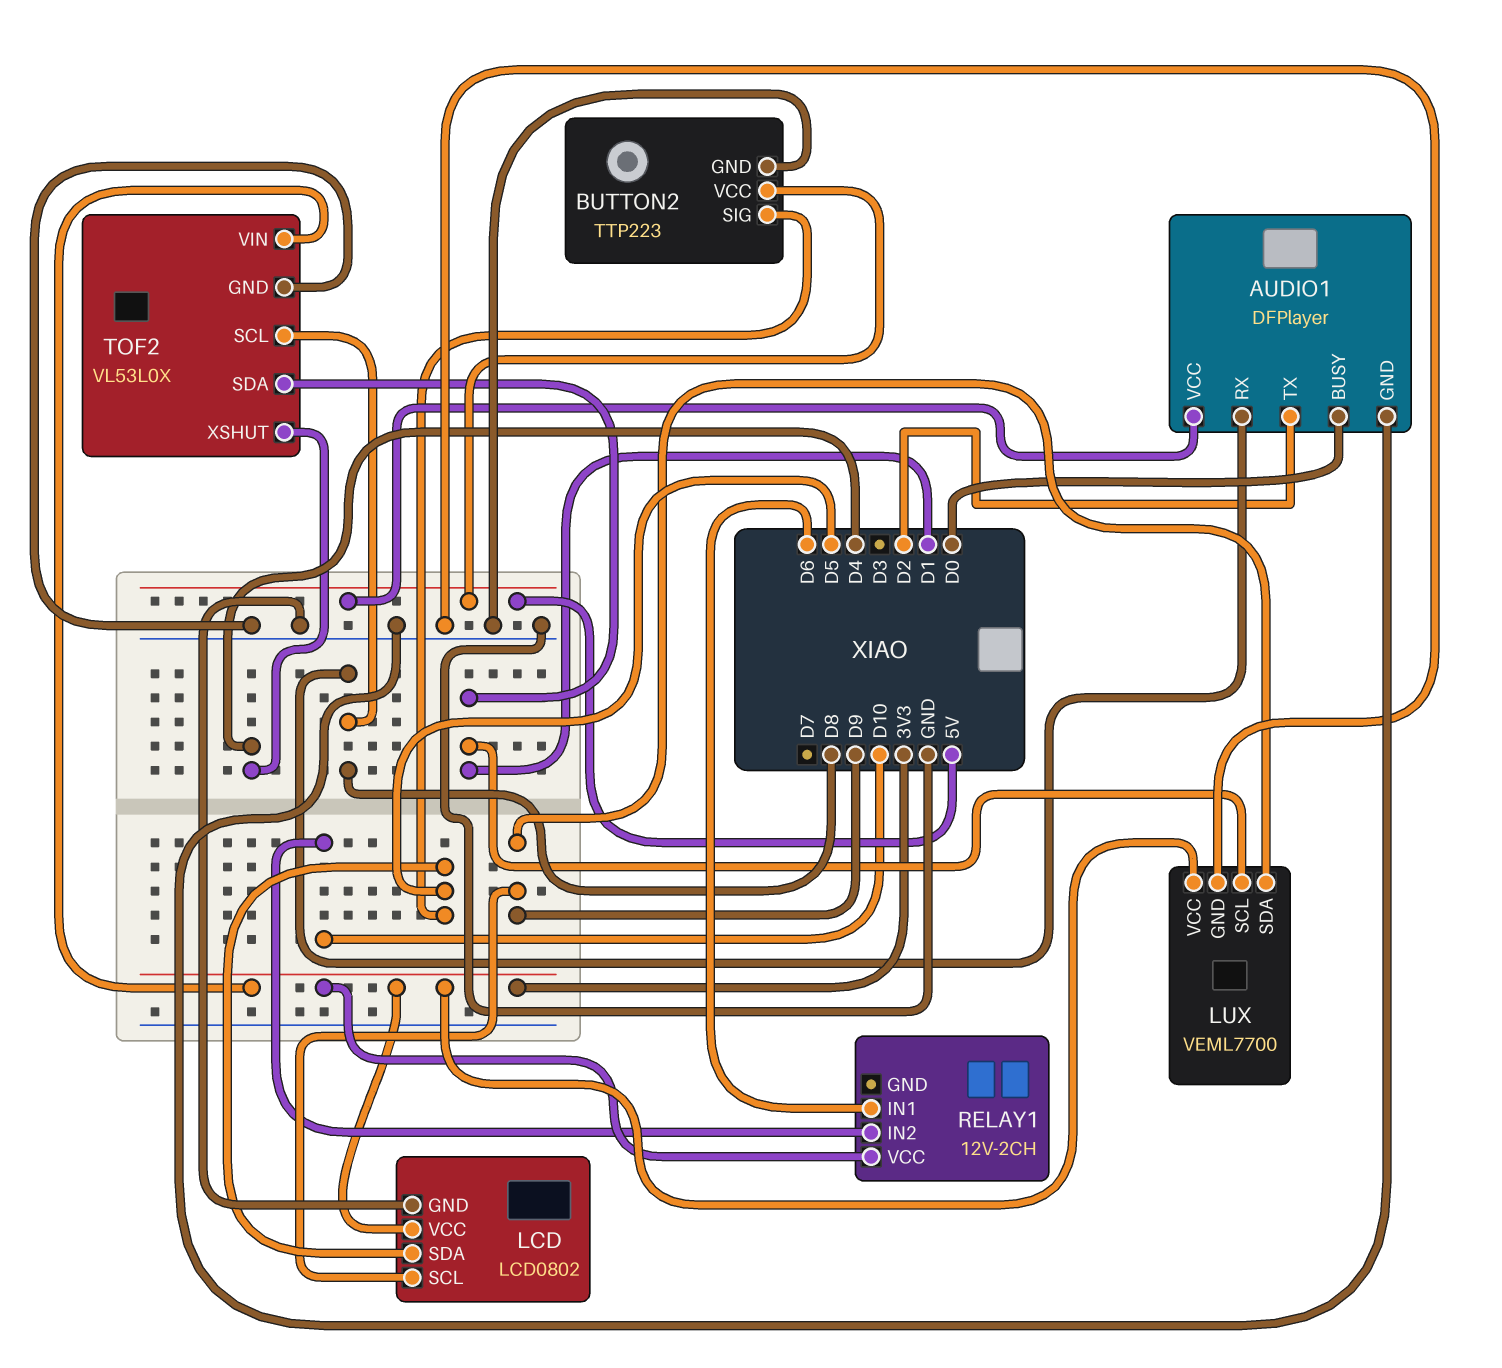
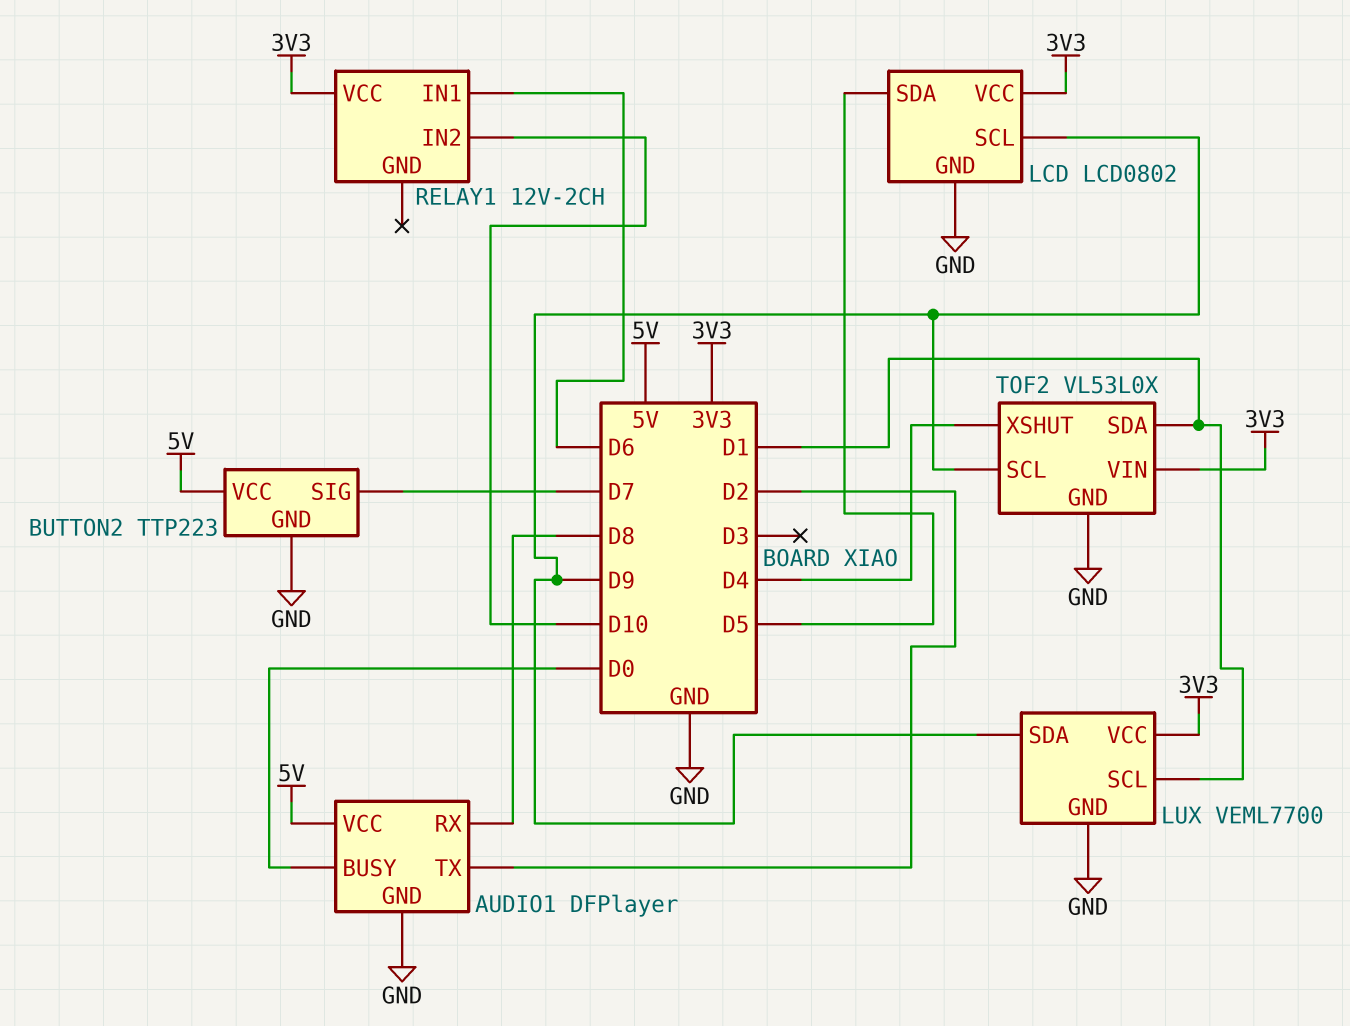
BUTTON2 pin SIG: D5 -> D7
TOF2 pin SCL: D8 -> D9

